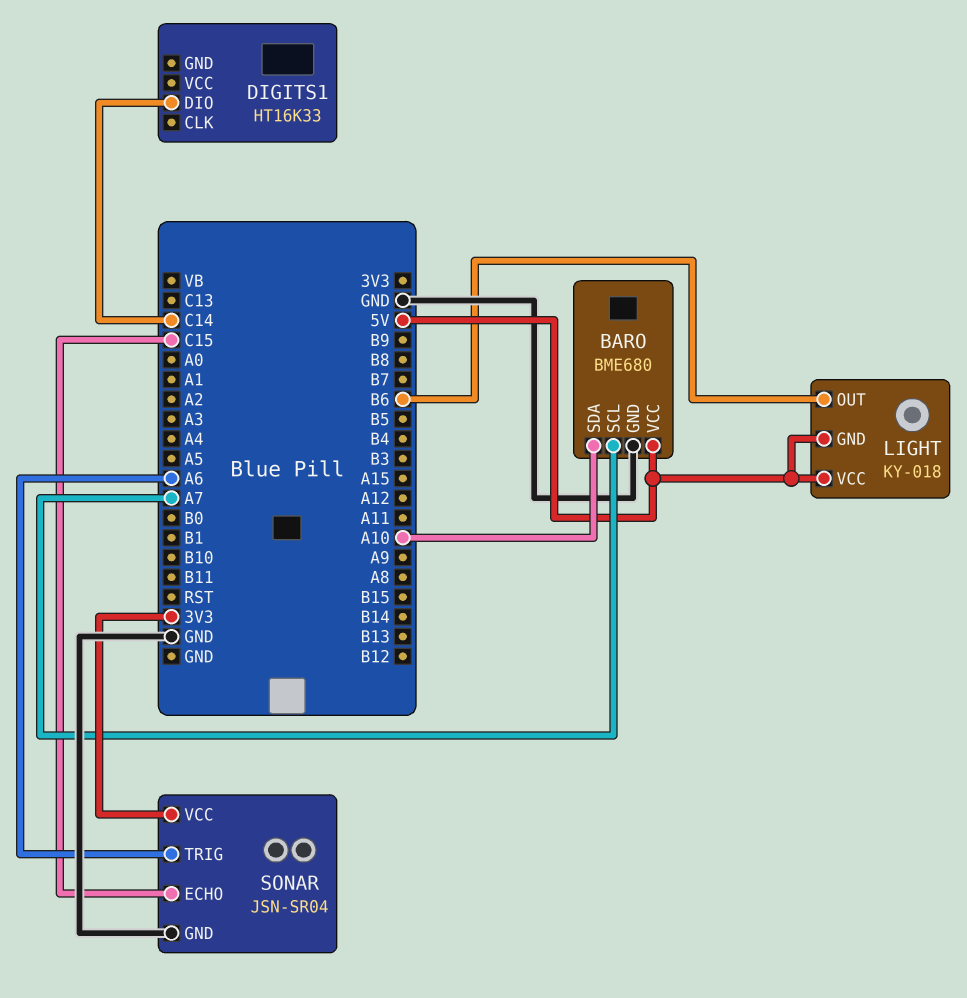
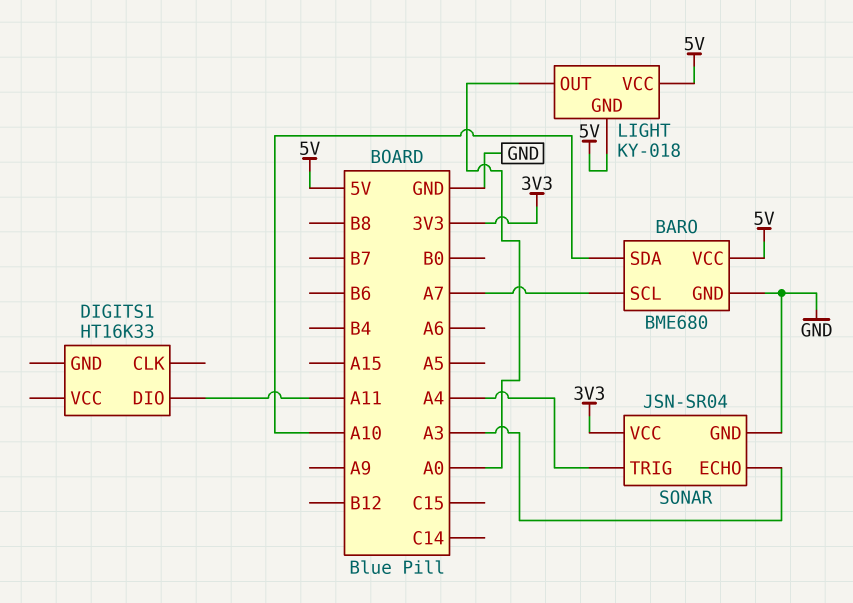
DIGITS1 pin DIO: C14 -> A11
LIGHT pin OUT: B6 -> A0
SONAR pin ECHO: C15 -> A3
SONAR pin TRIG: A6 -> A4

